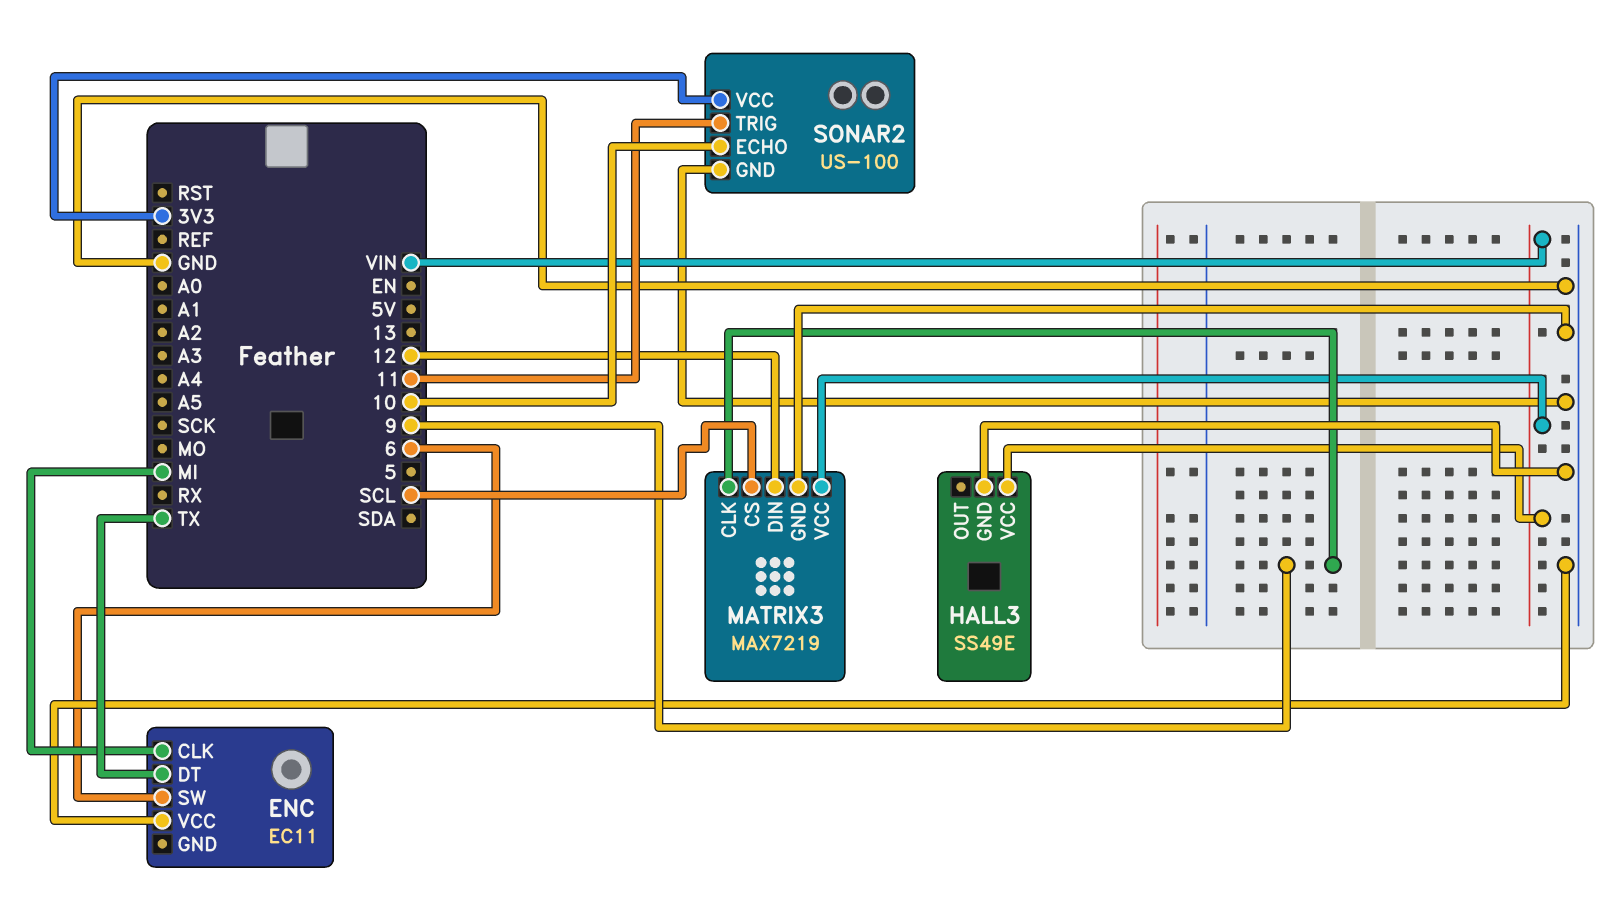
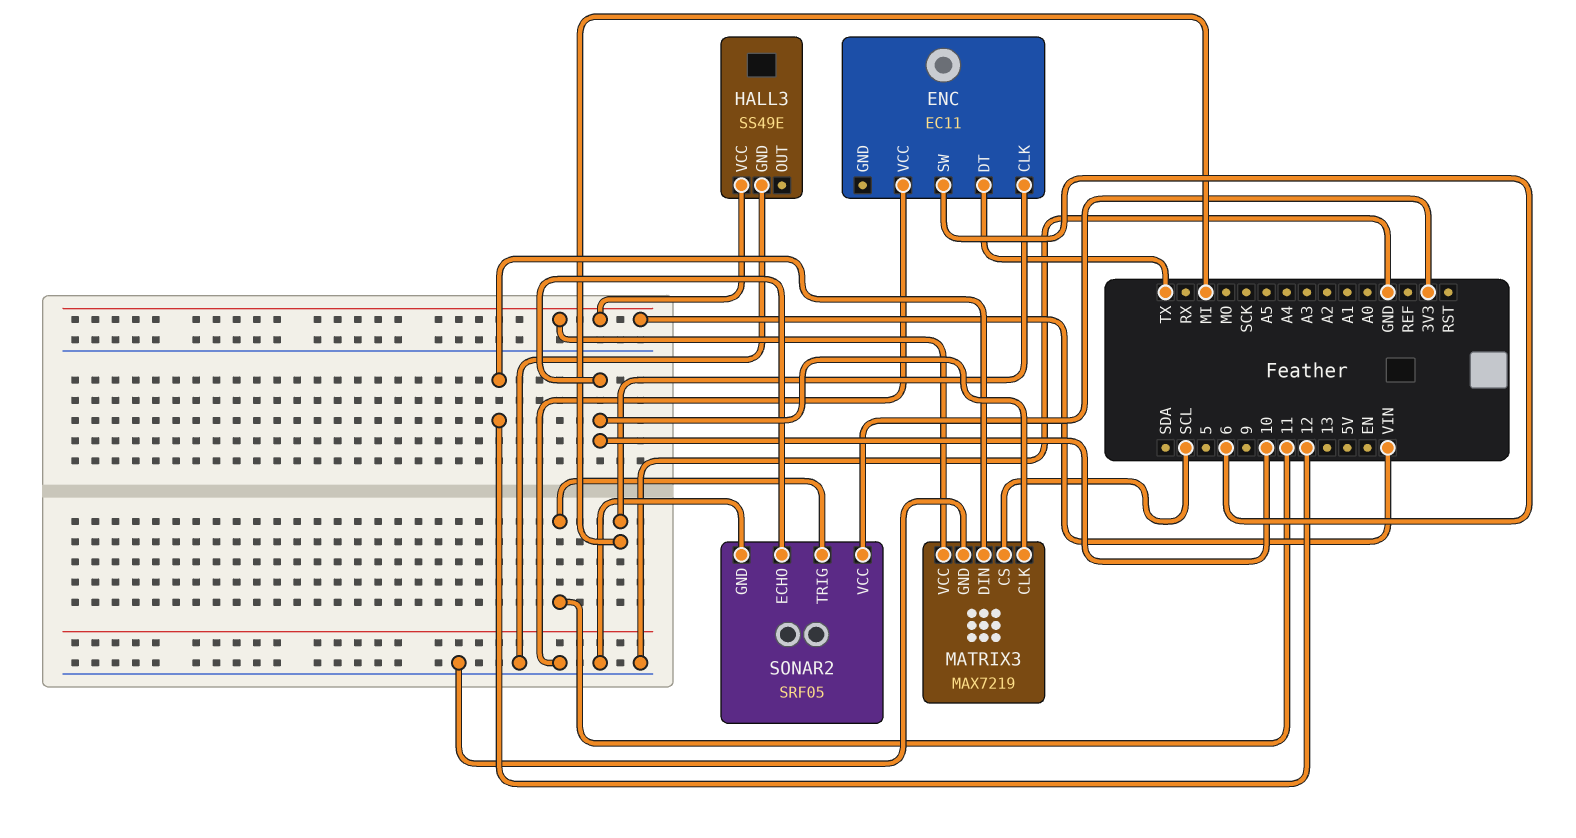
MATRIX3 pin CLK: 9 -> 10
SONAR2: US-100 -> SRF05

